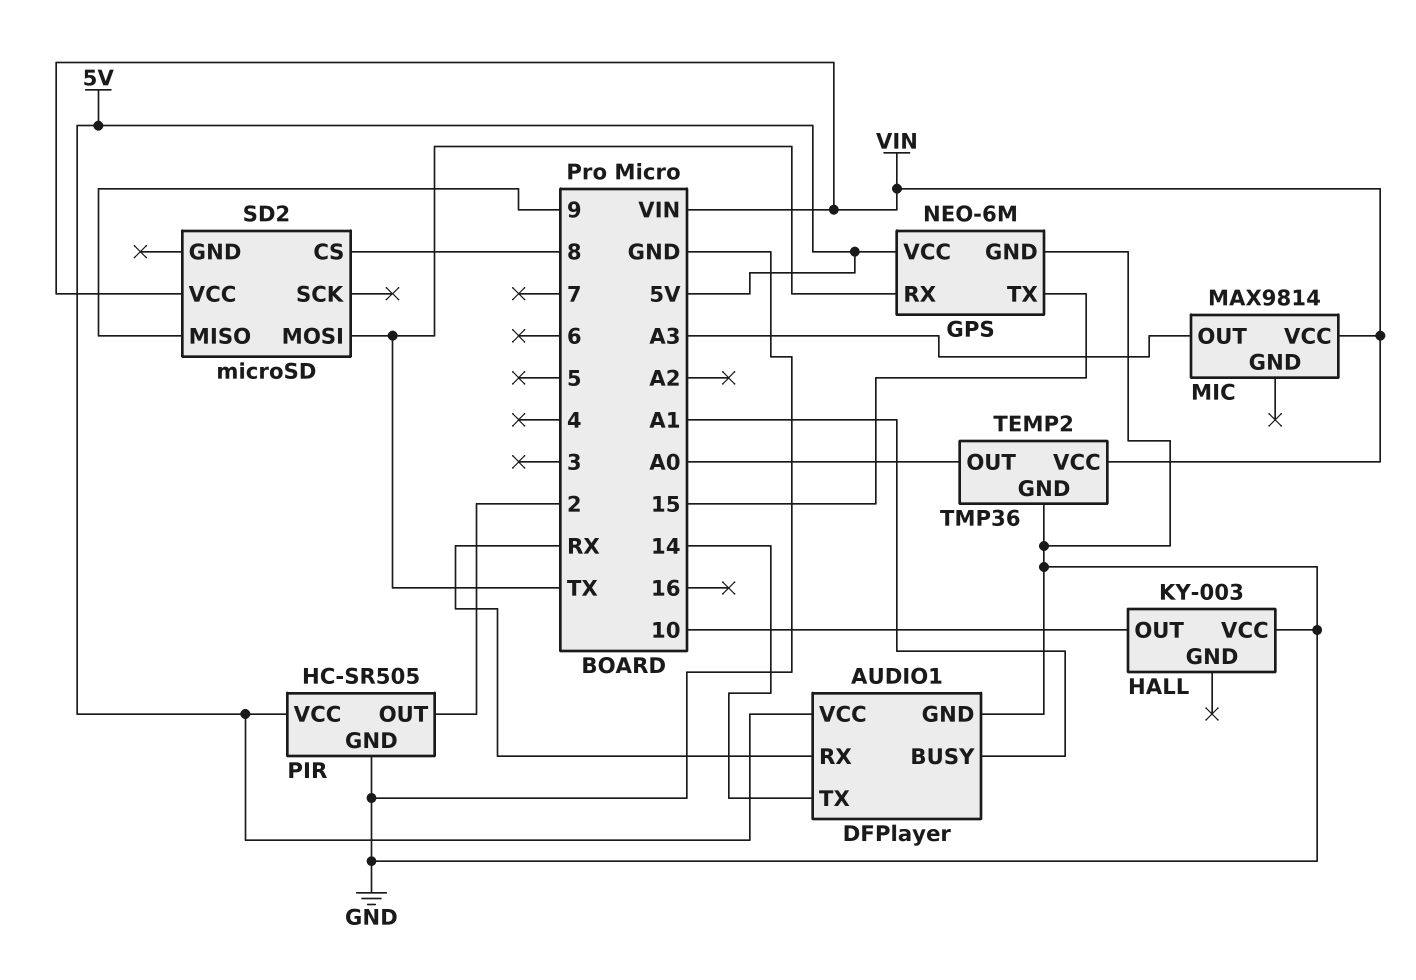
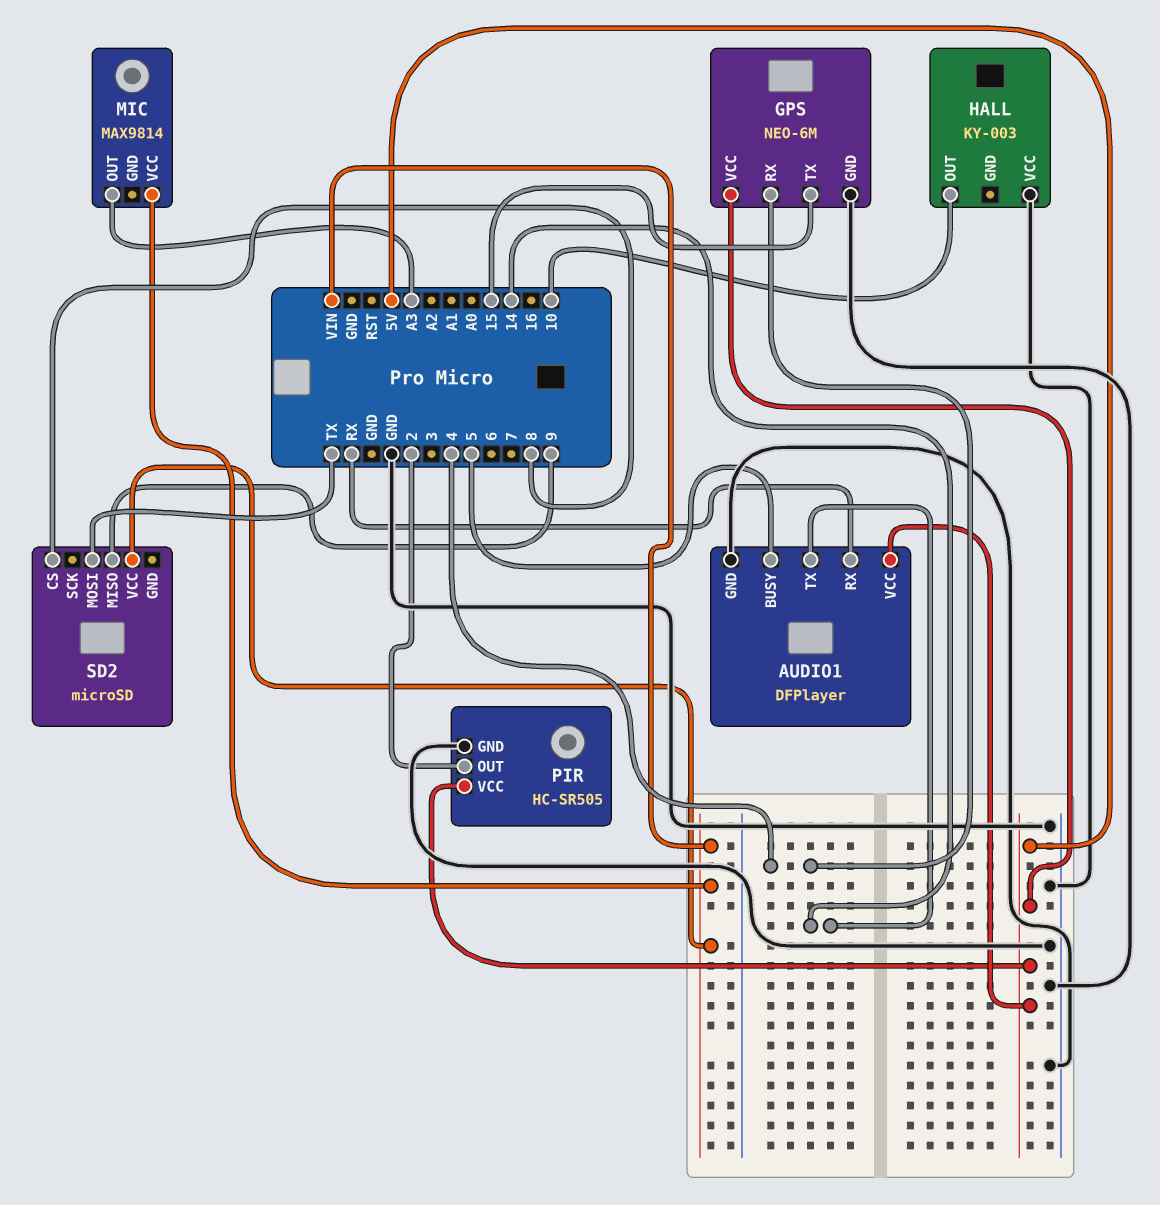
AUDIO1 pin BUSY: A1 -> 5
GPS pin RX: TX -> 4
TEMP2: TMP36 -> none
TEMP2 pin GND: GND -> none
TEMP2 pin OUT: A0 -> none
TEMP2 pin VCC: VIN -> none

